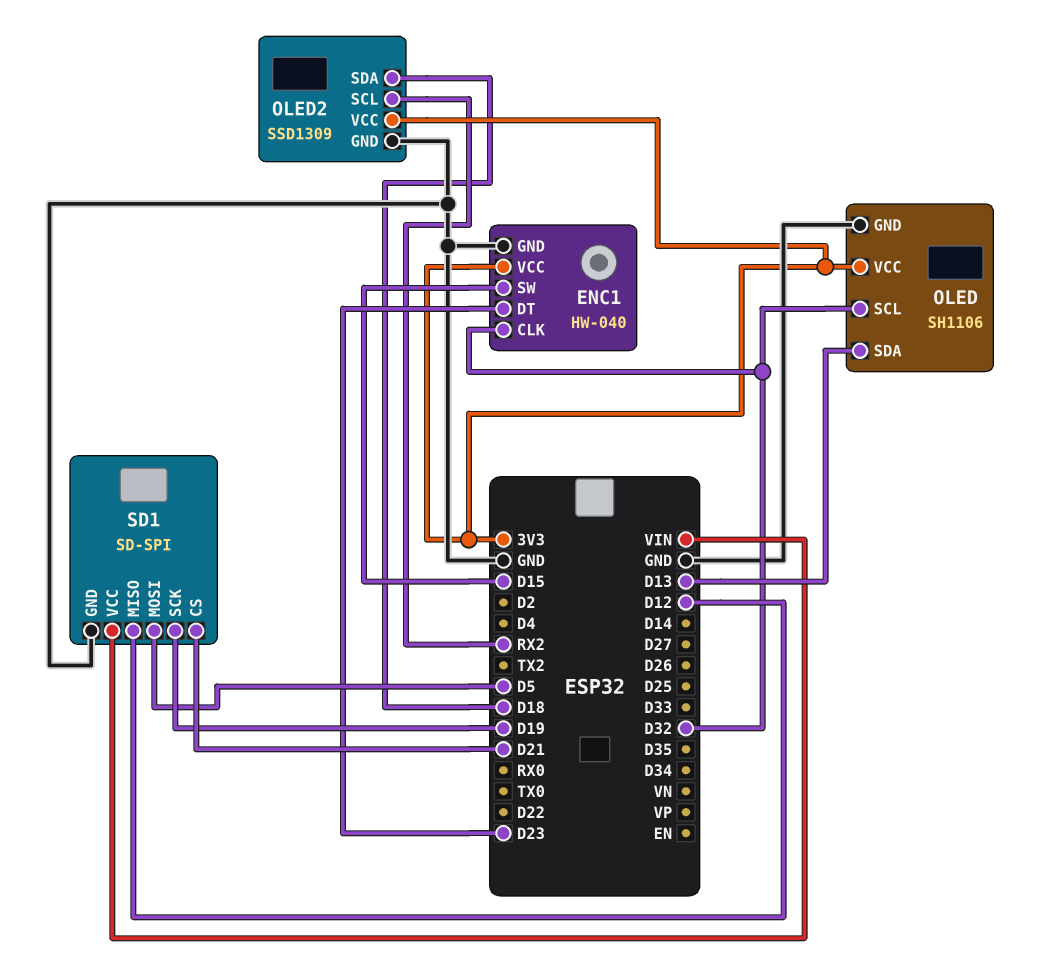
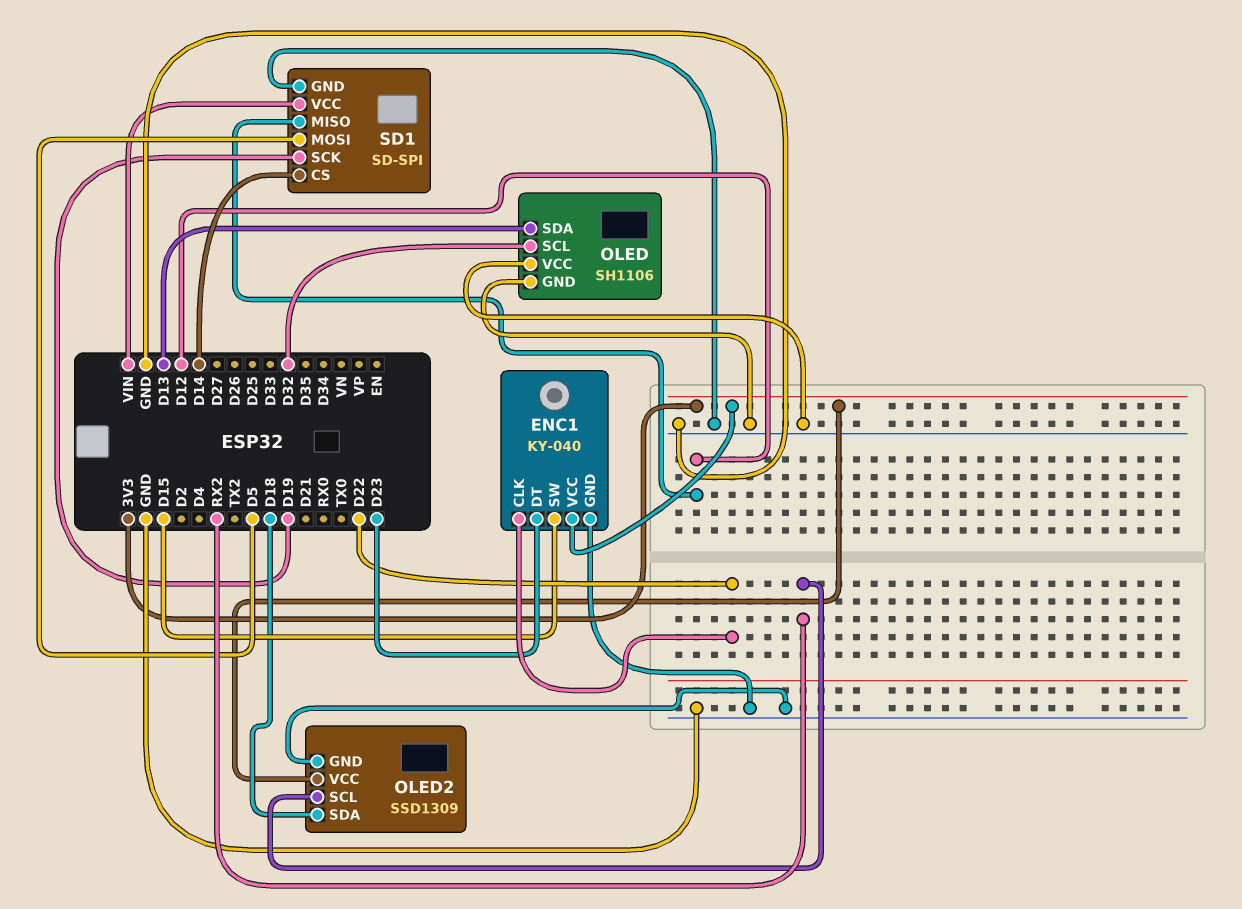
ENC1: HW-040 -> KY-040
ENC1 pin CLK: D32 -> D22
OLED pin VCC: 3V3 -> GND
SD1 pin CS: D21 -> D14

